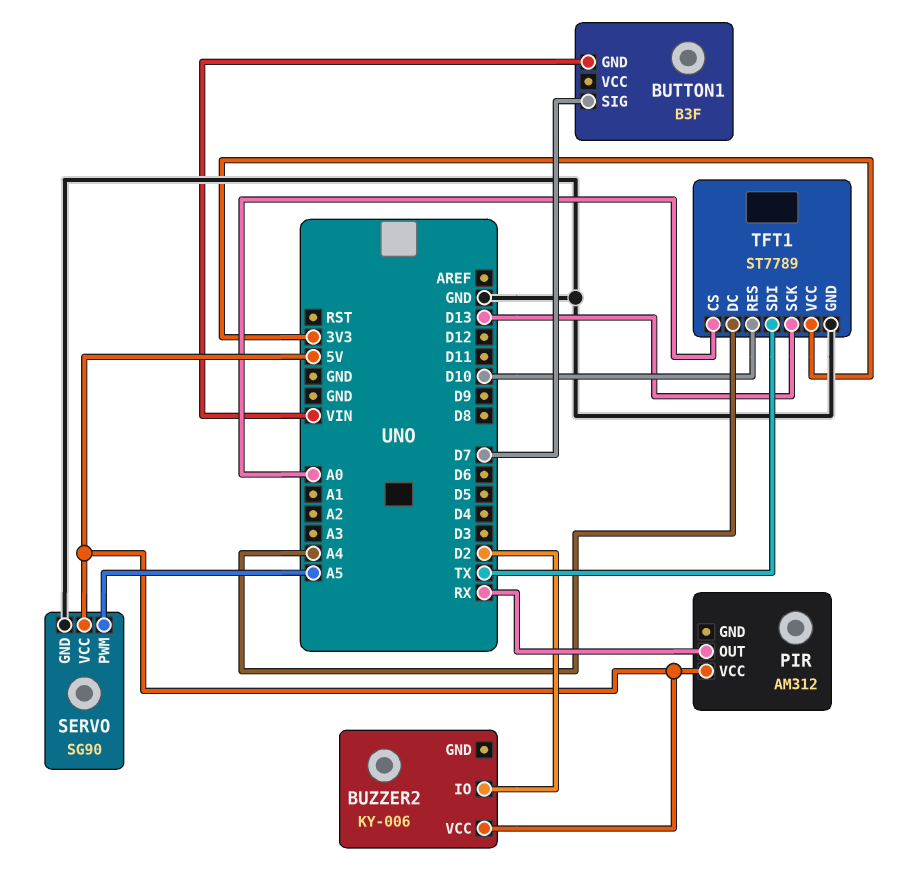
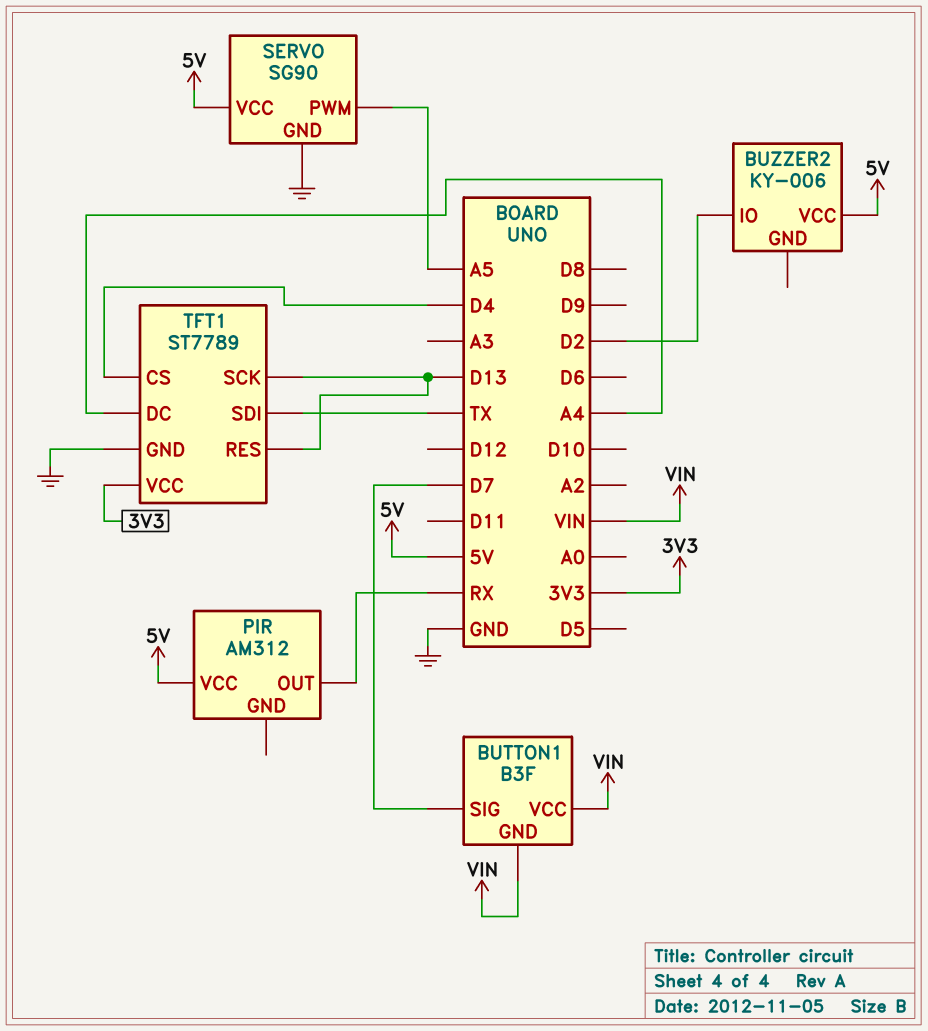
BUTTON1 pin VCC: none -> VIN
TFT1 pin CS: A0 -> D4
TFT1 pin RES: D10 -> D13

